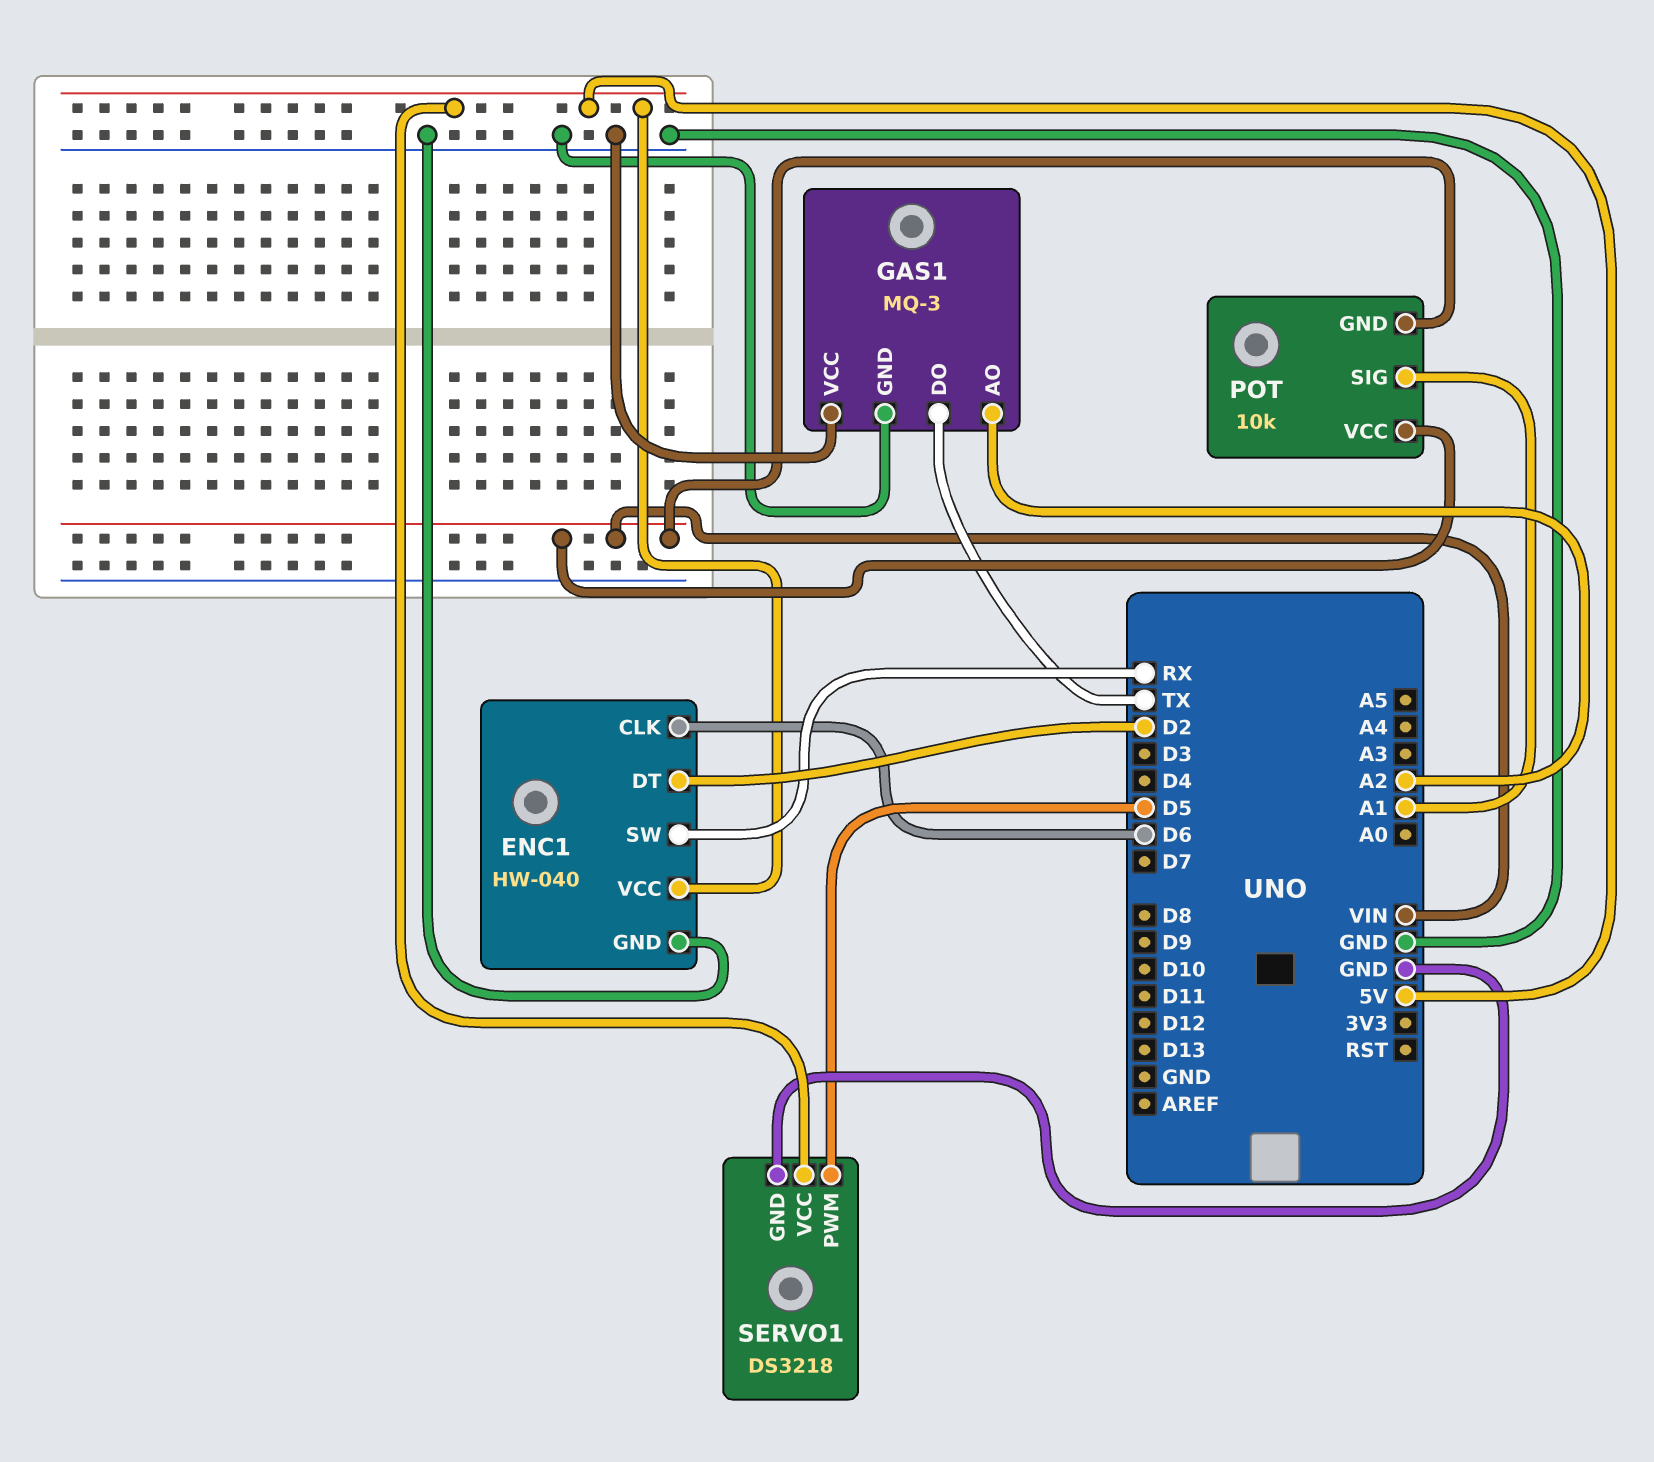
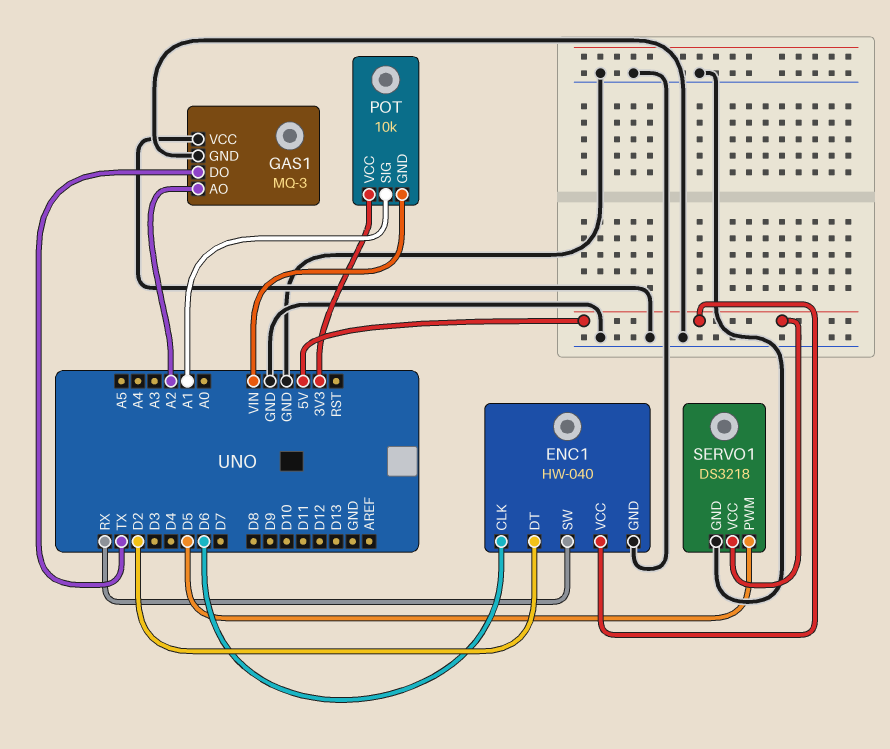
POT pin VCC: VIN -> 3V3

